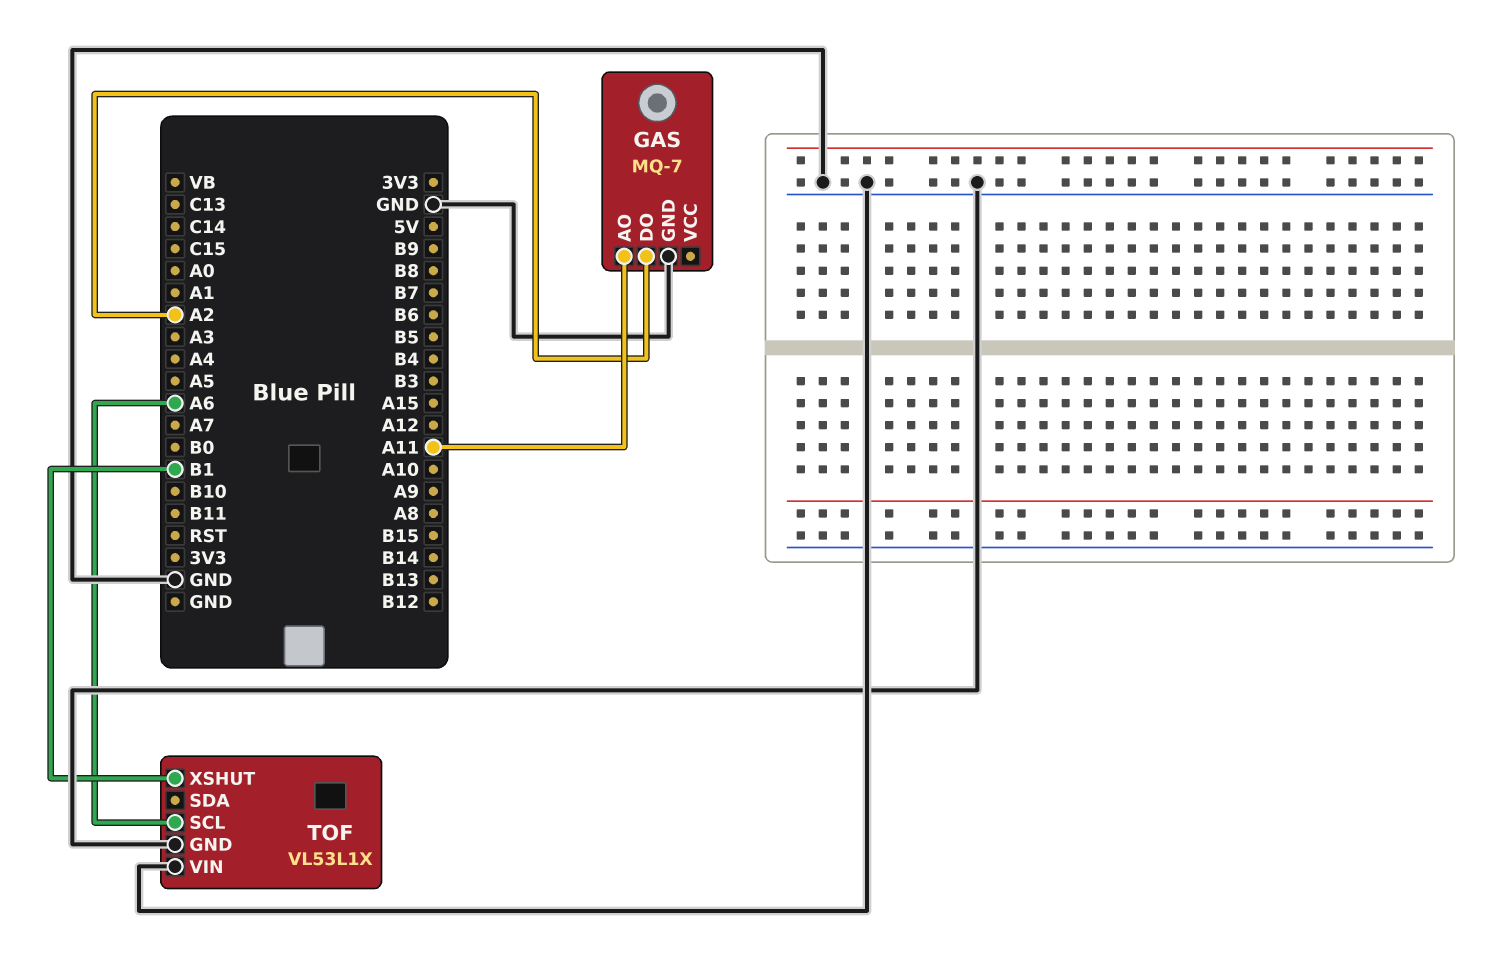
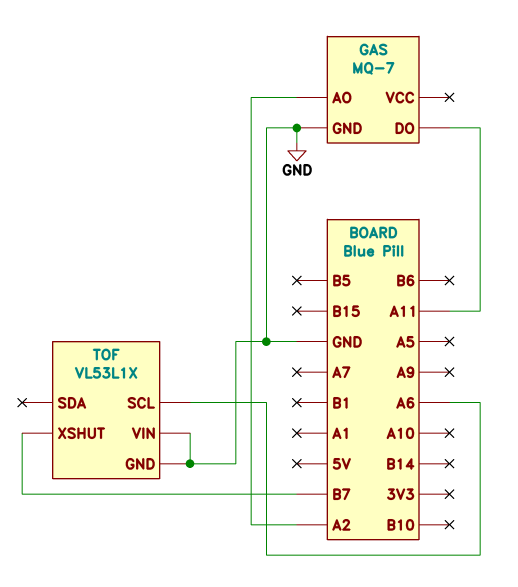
GAS pin AO: A11 -> A2
GAS pin DO: A2 -> A11
TOF pin XSHUT: B1 -> B7

